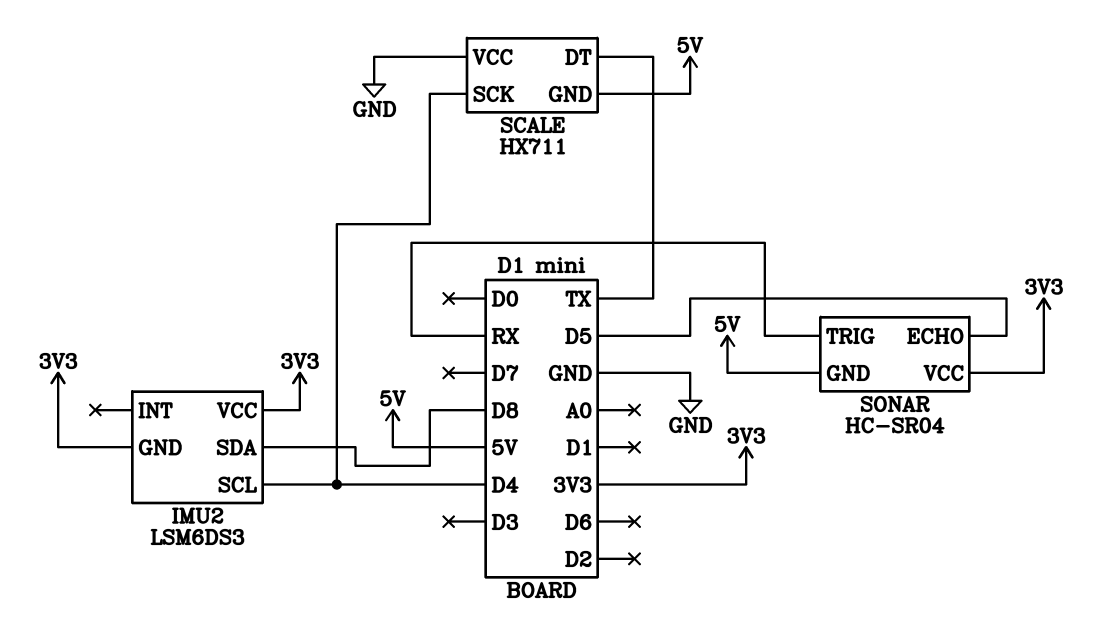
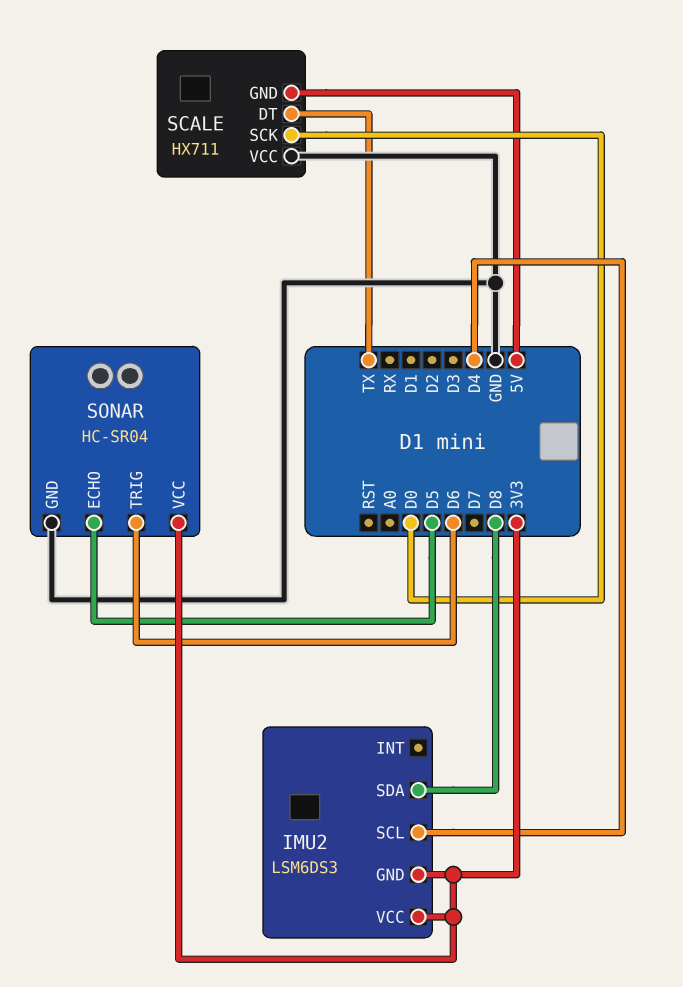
SCALE pin SCK: D4 -> D0
SONAR pin GND: 5V -> GND
SONAR pin TRIG: RX -> D6

